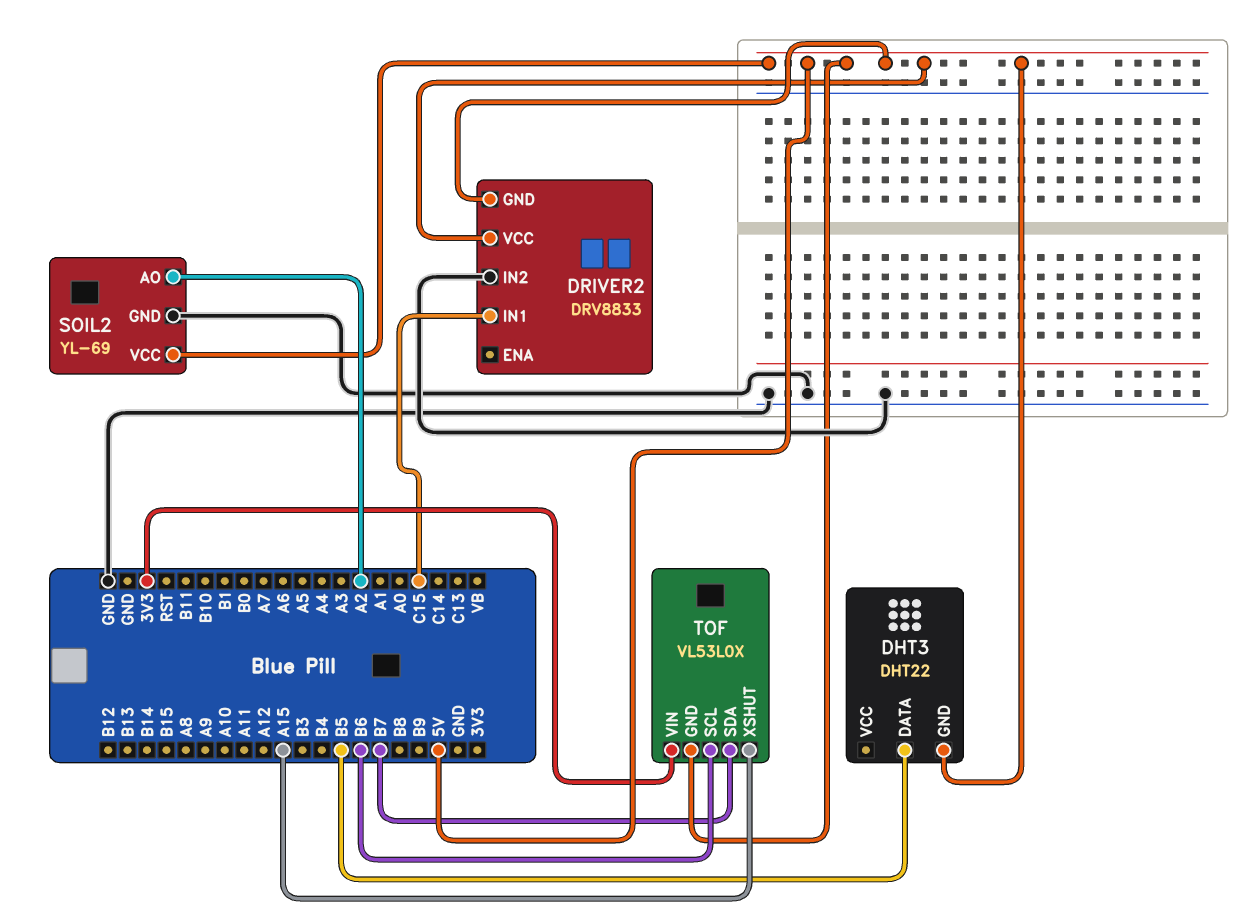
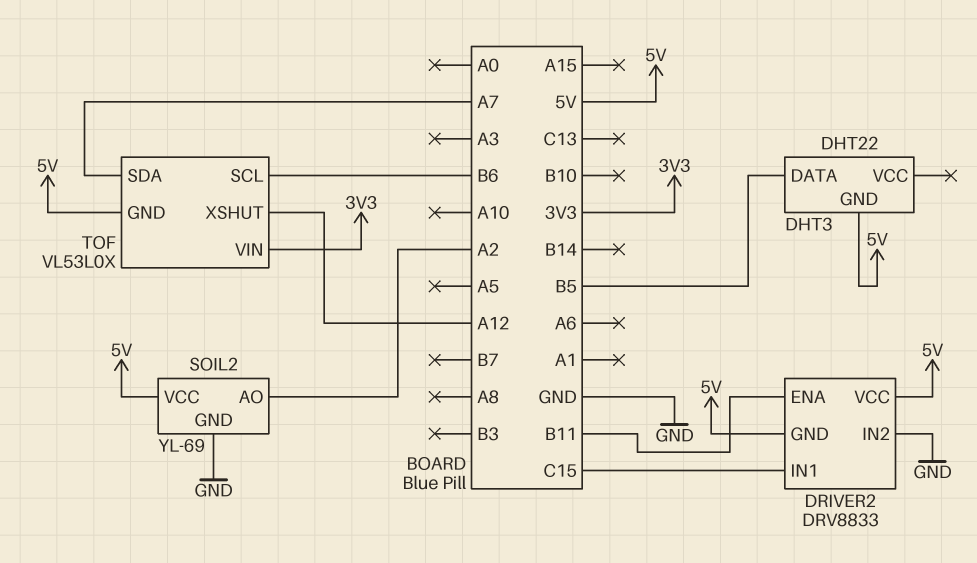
DRIVER2 pin ENA: none -> B11
TOF pin SDA: B7 -> A7
TOF pin XSHUT: A15 -> A12

